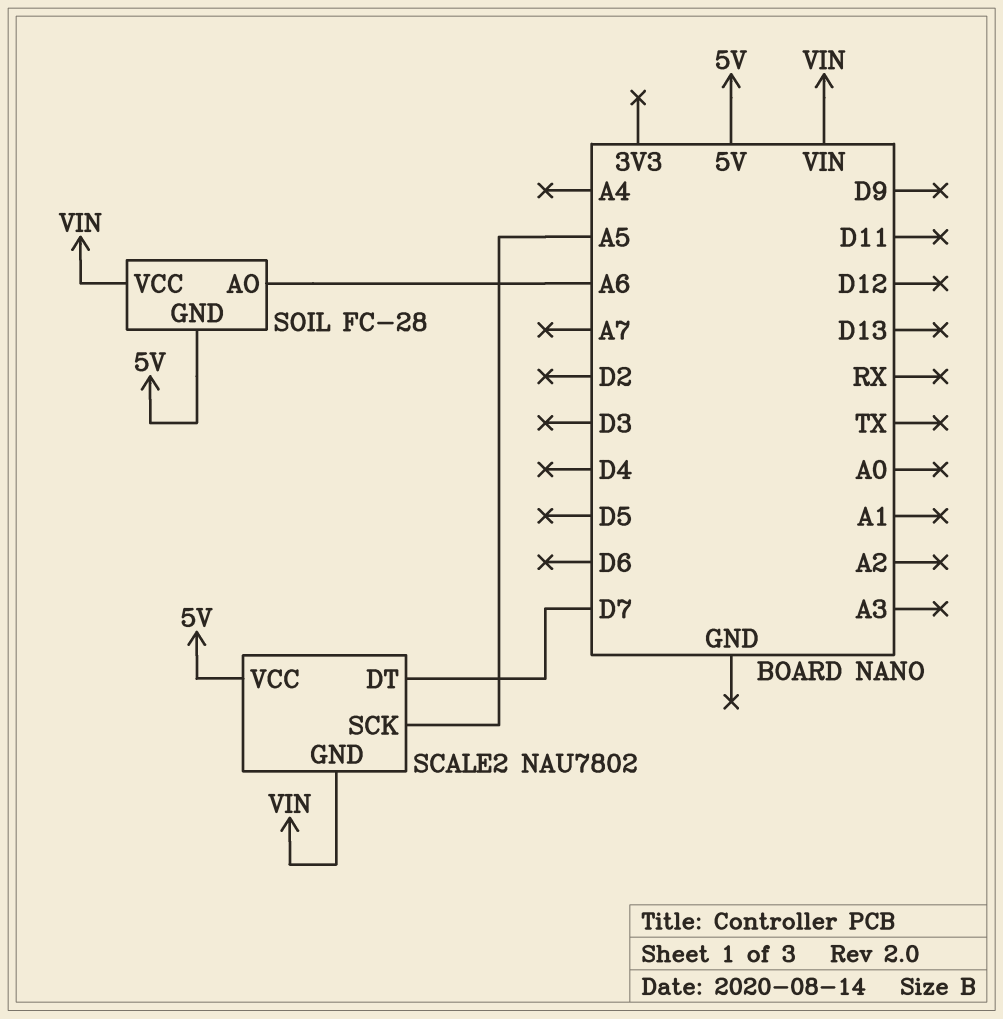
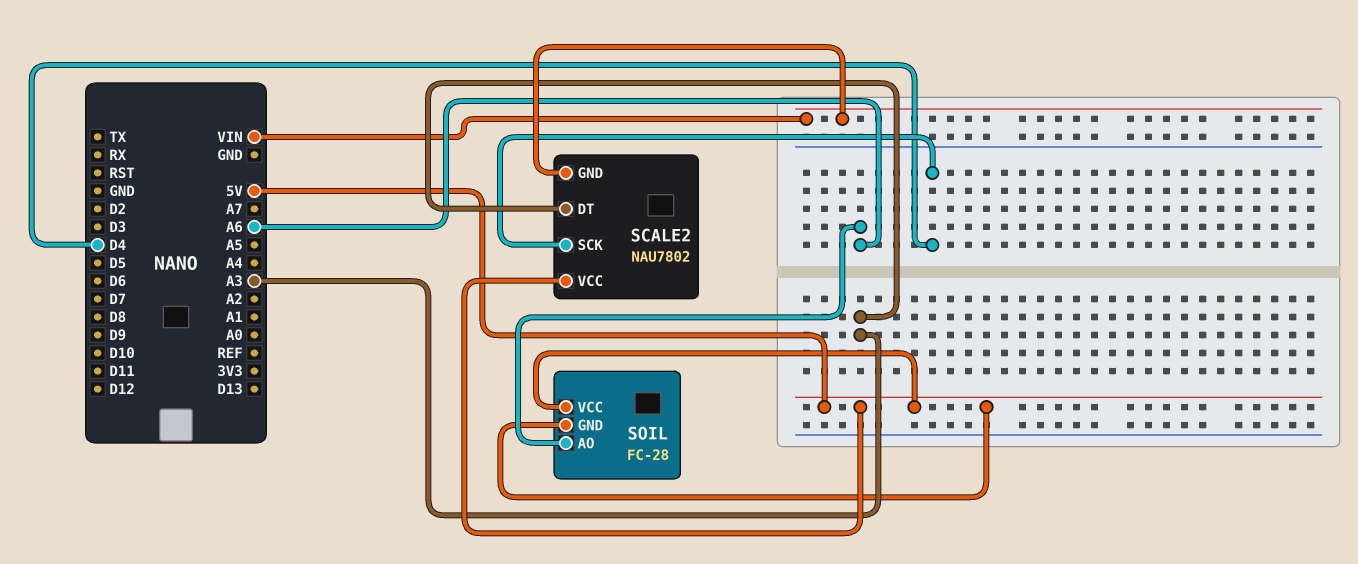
SCALE2 pin DT: D7 -> A3
SCALE2 pin SCK: A5 -> D4
SOIL pin VCC: VIN -> 5V

